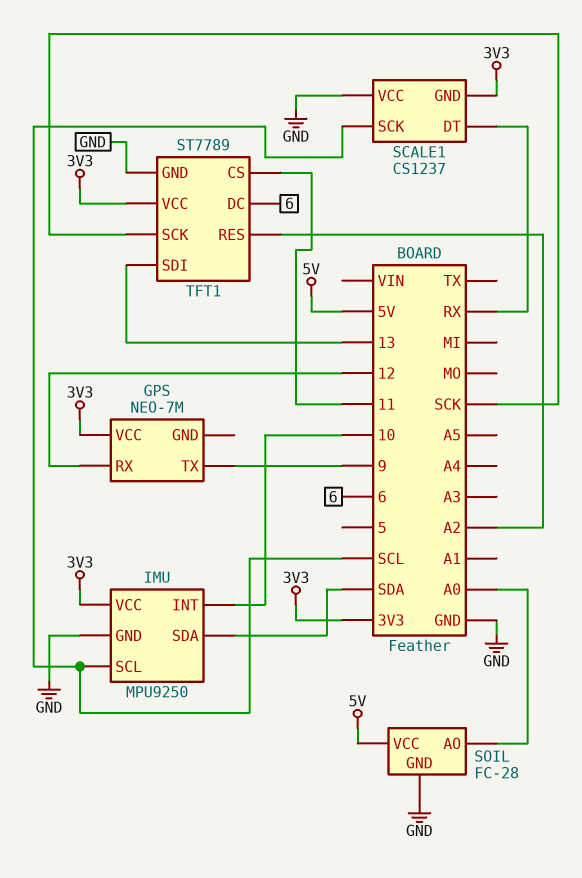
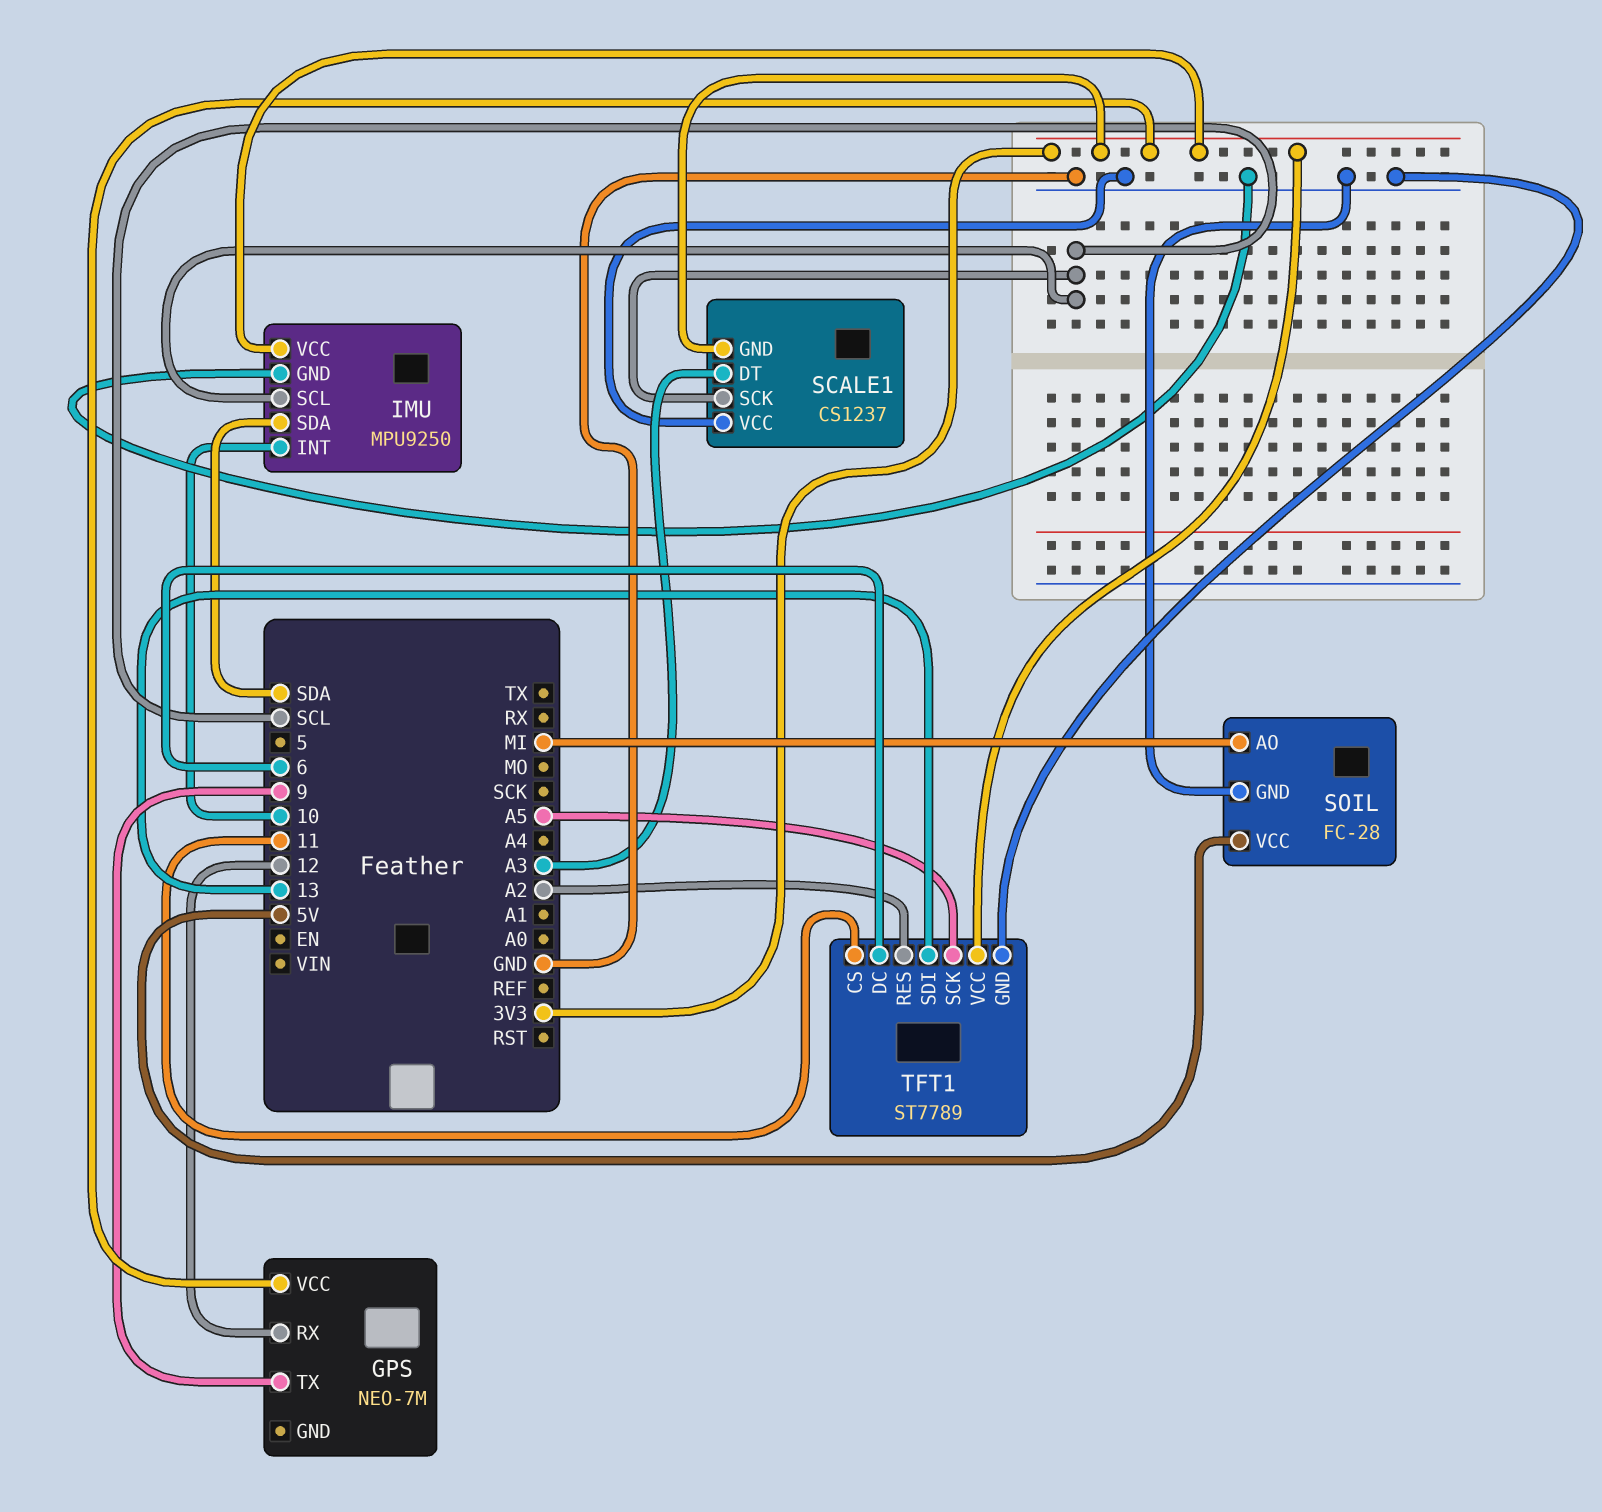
SCALE1 pin DT: RX -> A3
SOIL pin AO: A0 -> MI
TFT1 pin SCK: SCK -> A5

